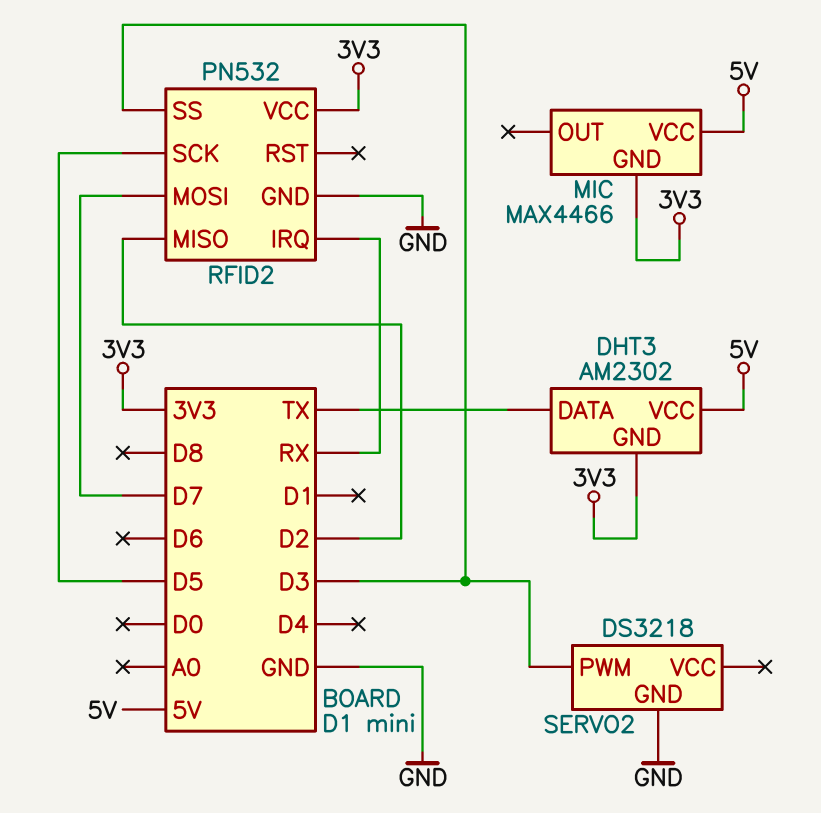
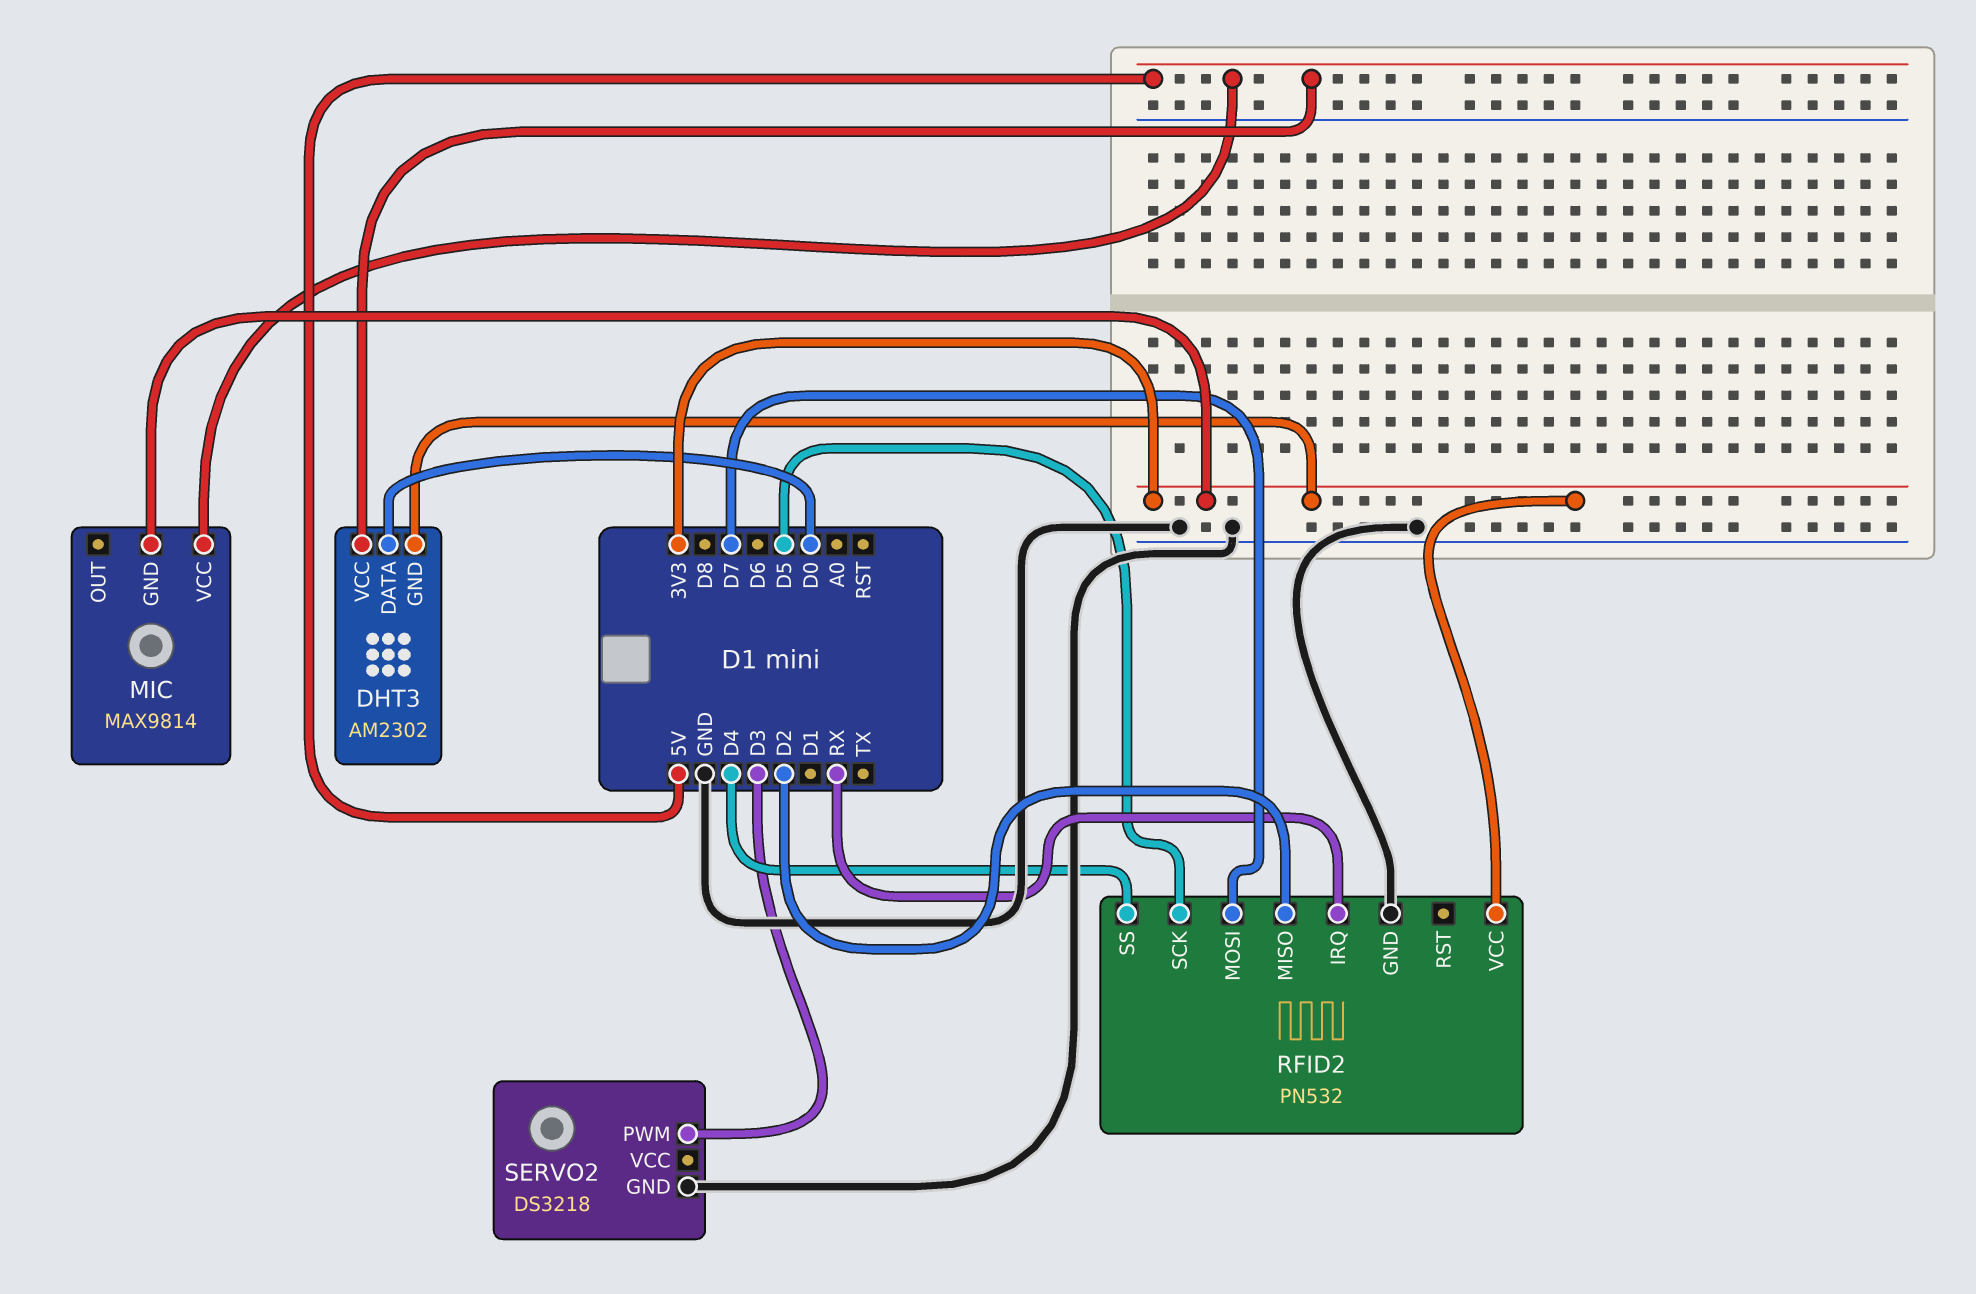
DHT3 pin DATA: TX -> D0
MIC: MAX4466 -> MAX9814
RFID2 pin SS: D3 -> D4

